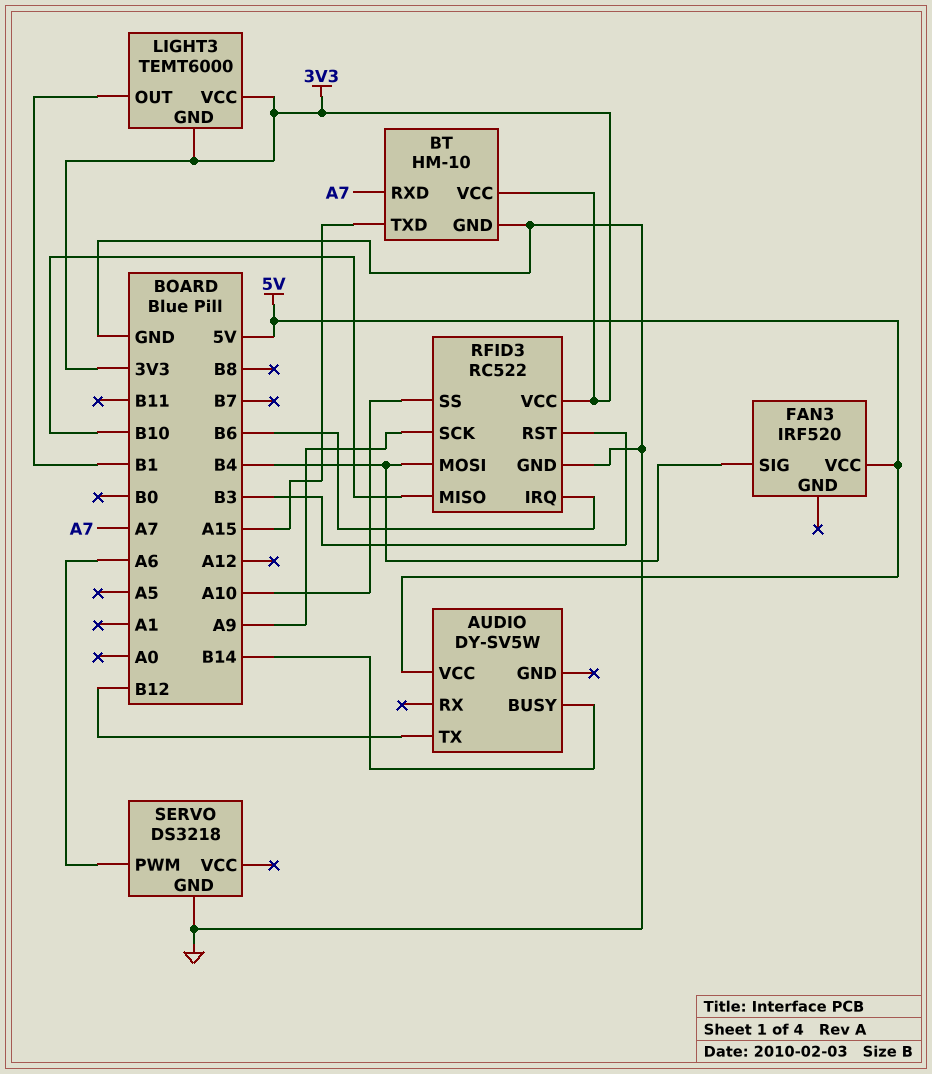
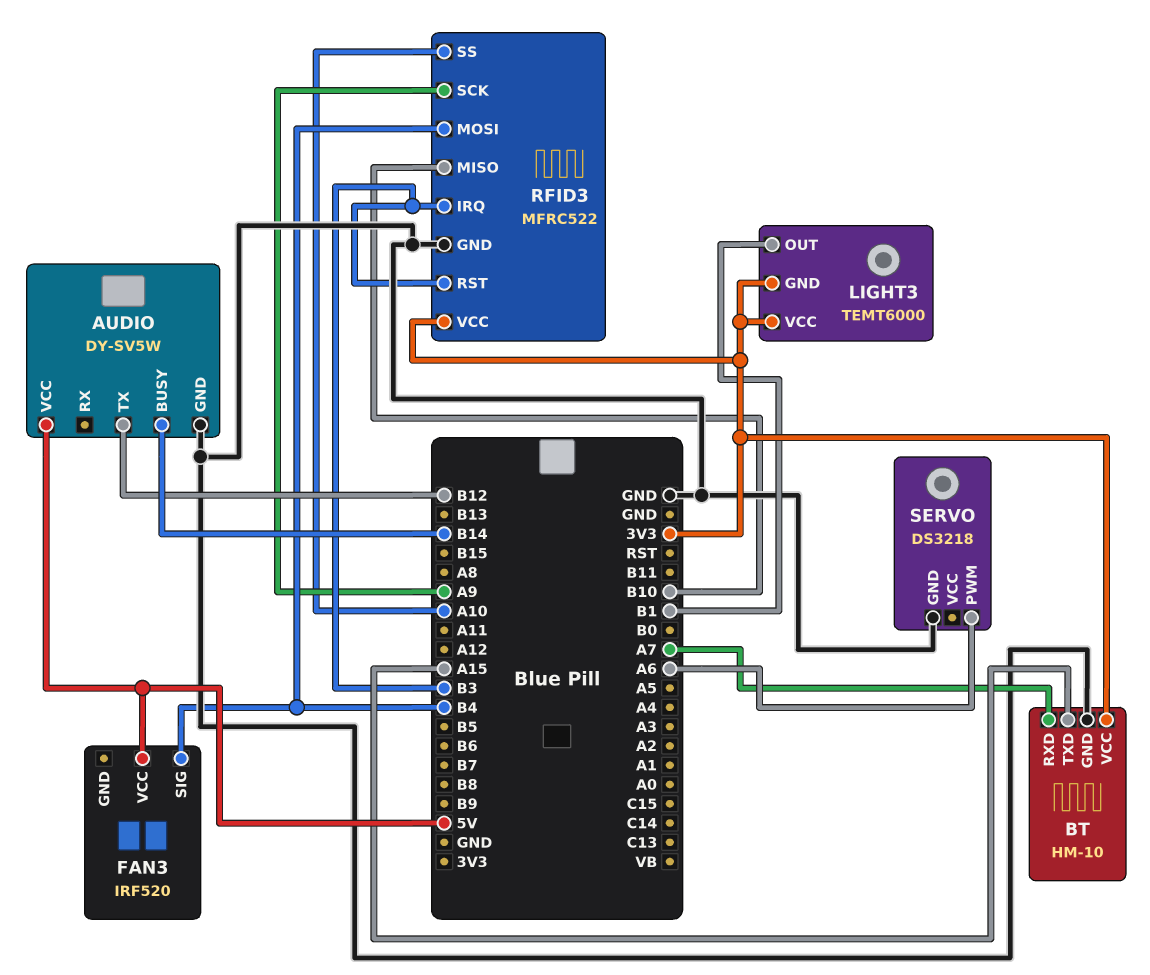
AUDIO pin GND: none -> GND
RFID3: RC522 -> MFRC522
RFID3 pin IRQ: B6 -> B3

